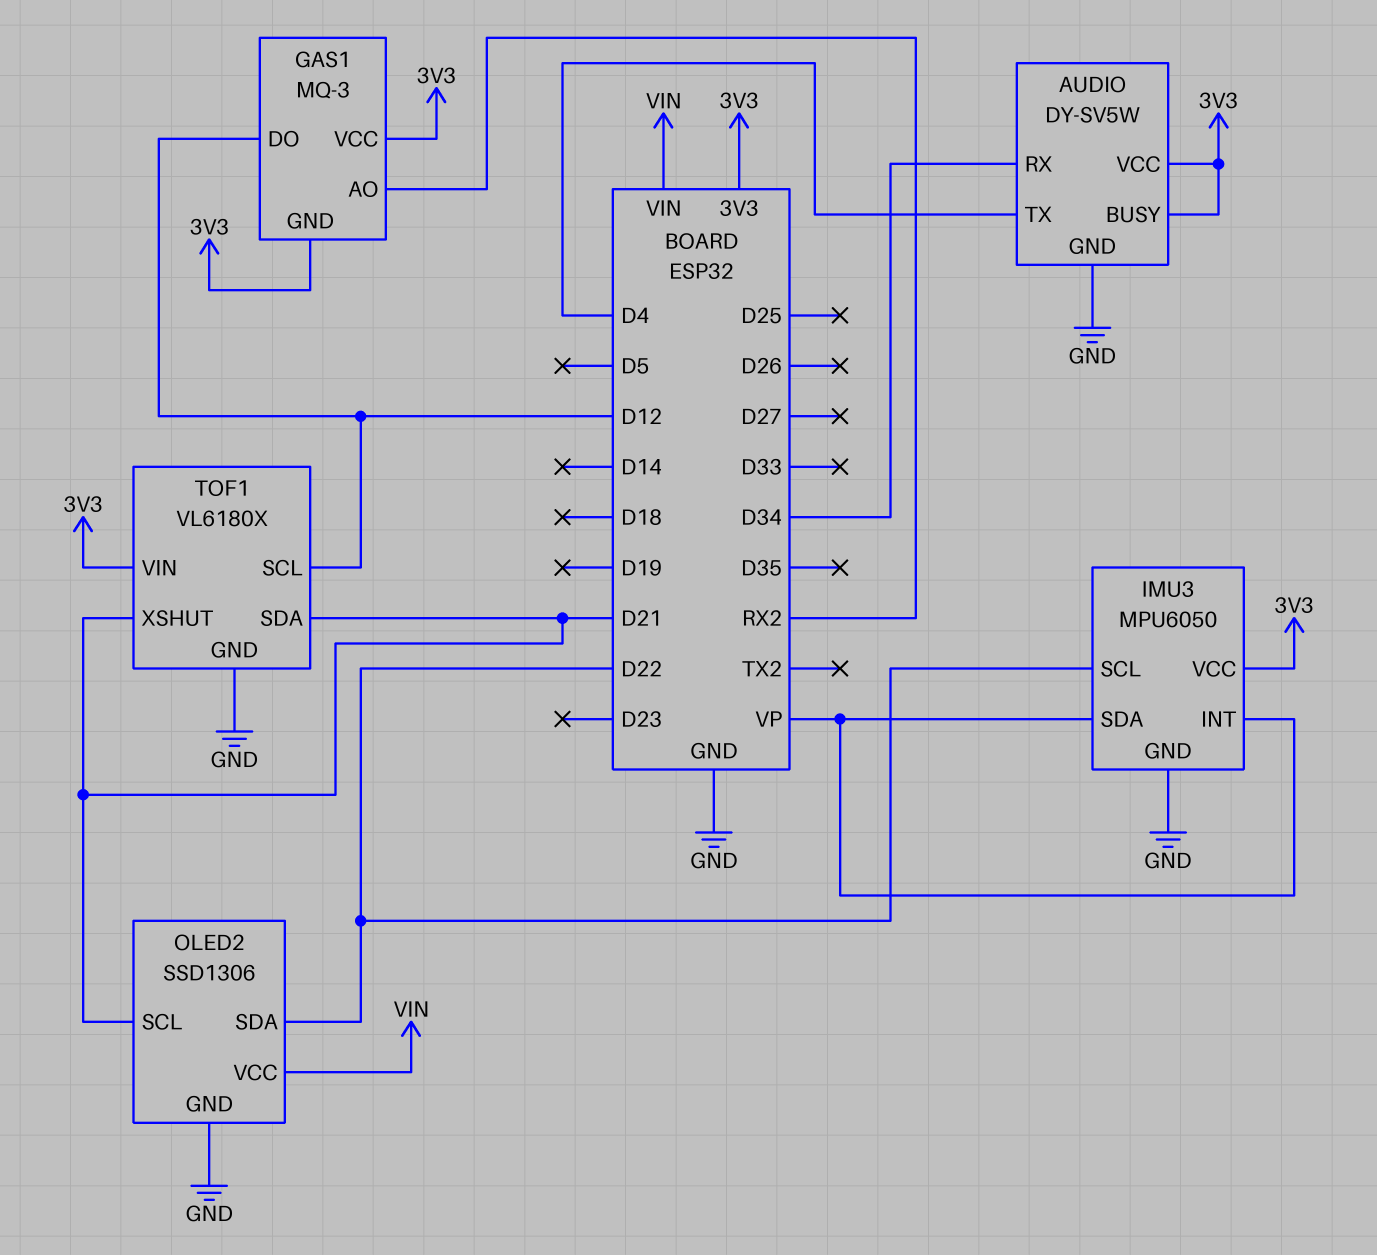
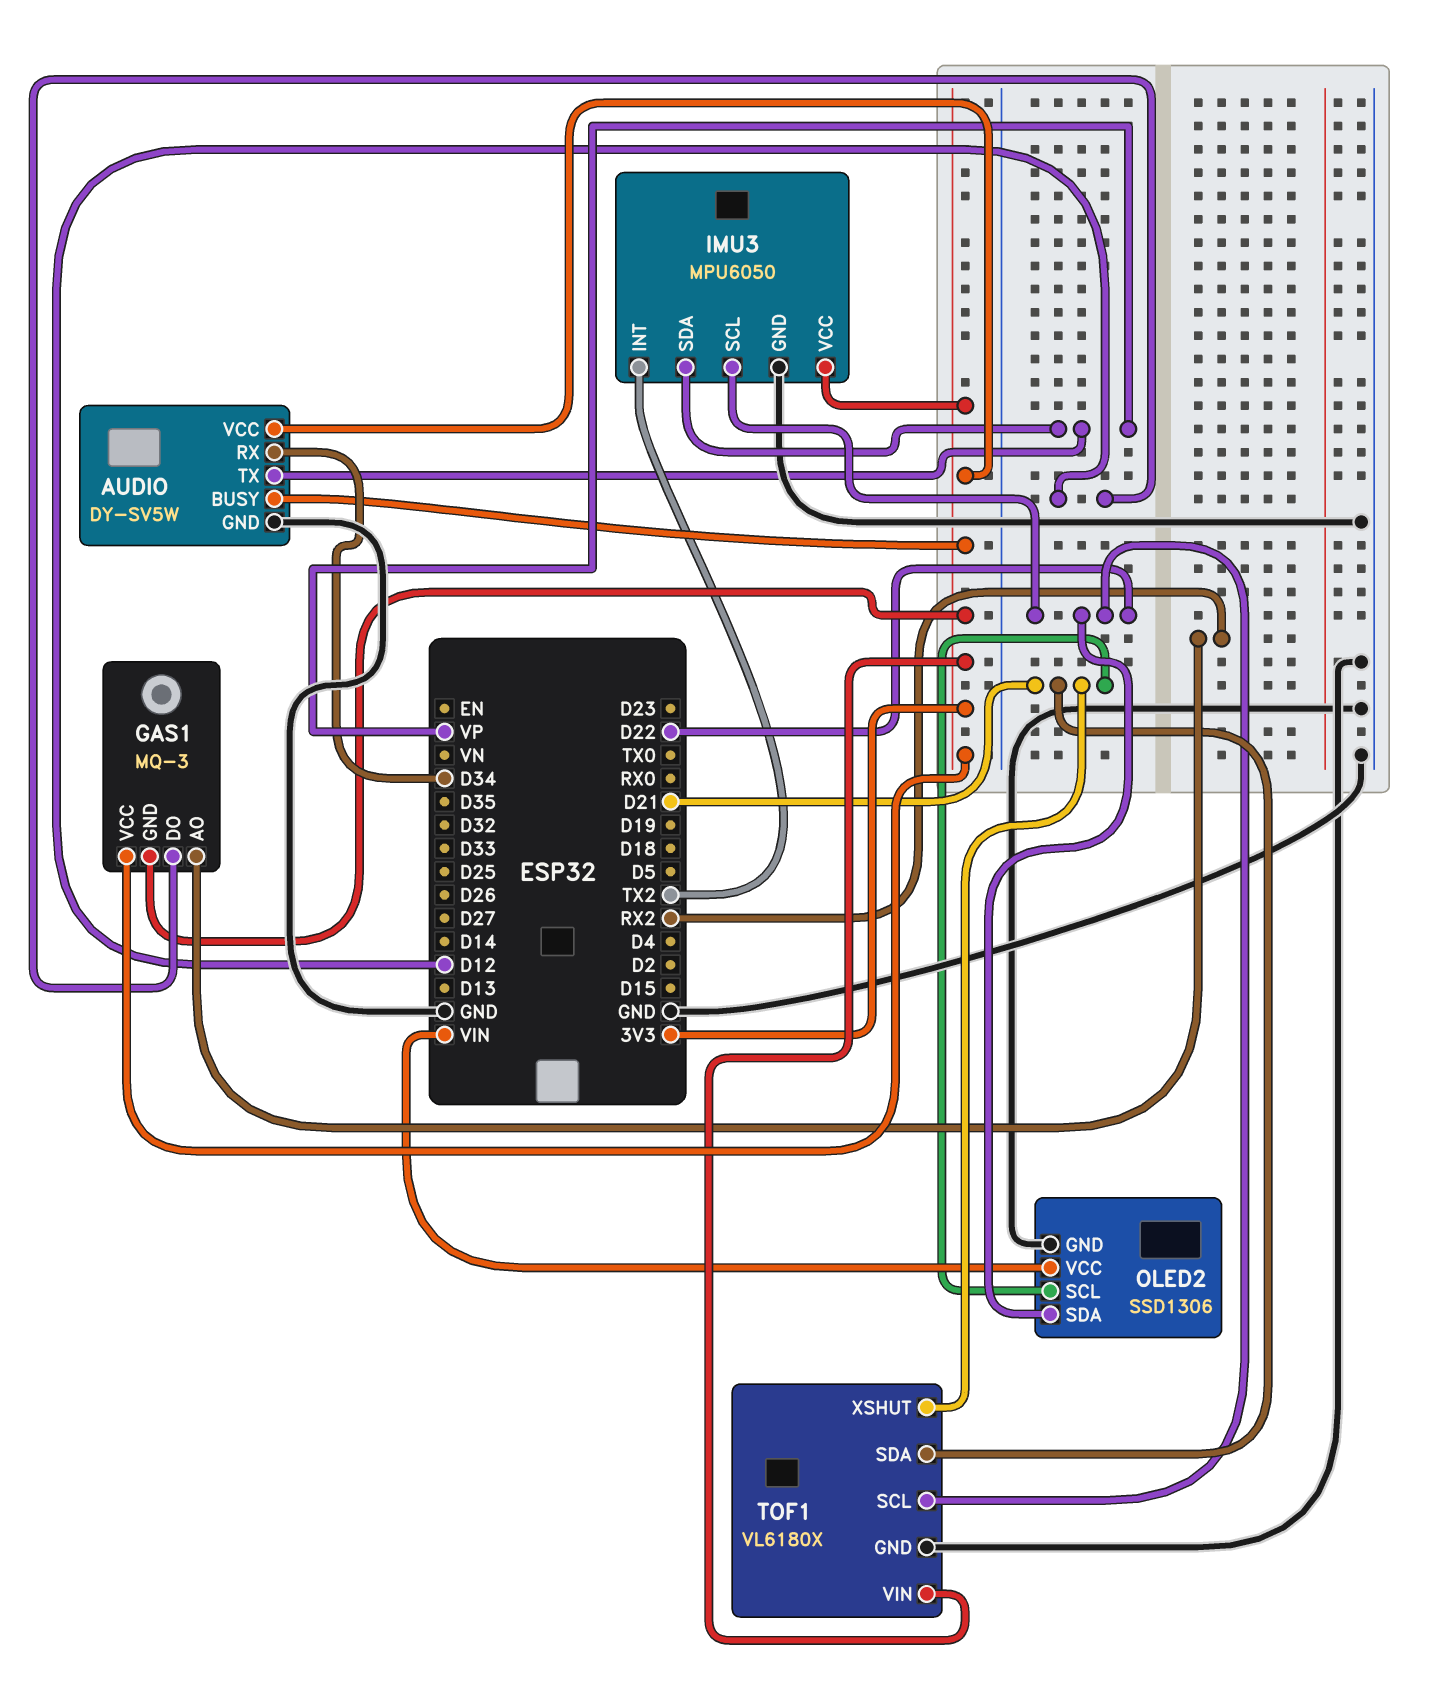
AUDIO pin TX: D4 -> VP
IMU3 pin INT: VP -> TX2
TOF1 pin SCL: D12 -> D22

